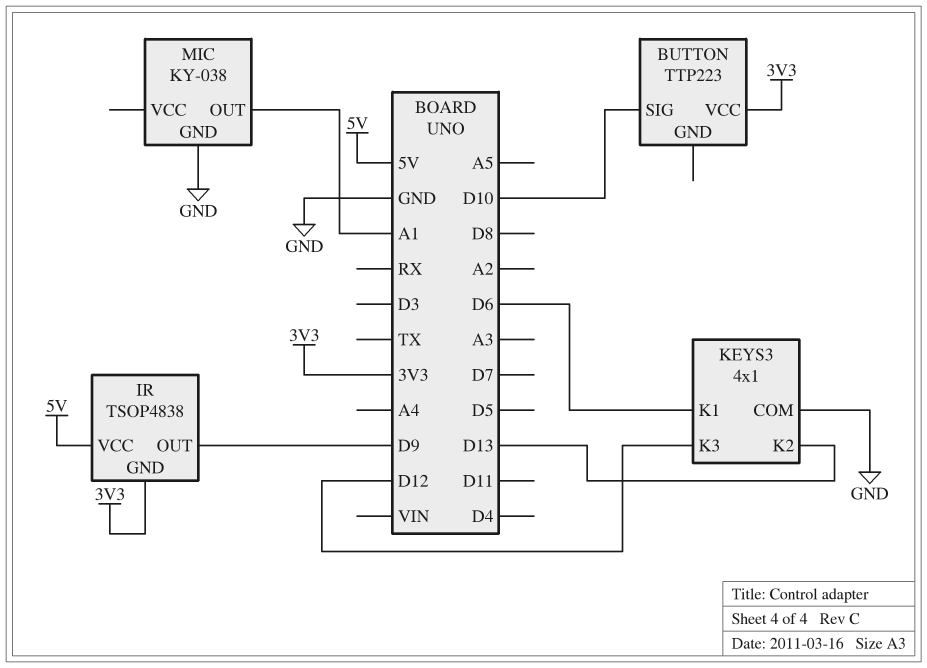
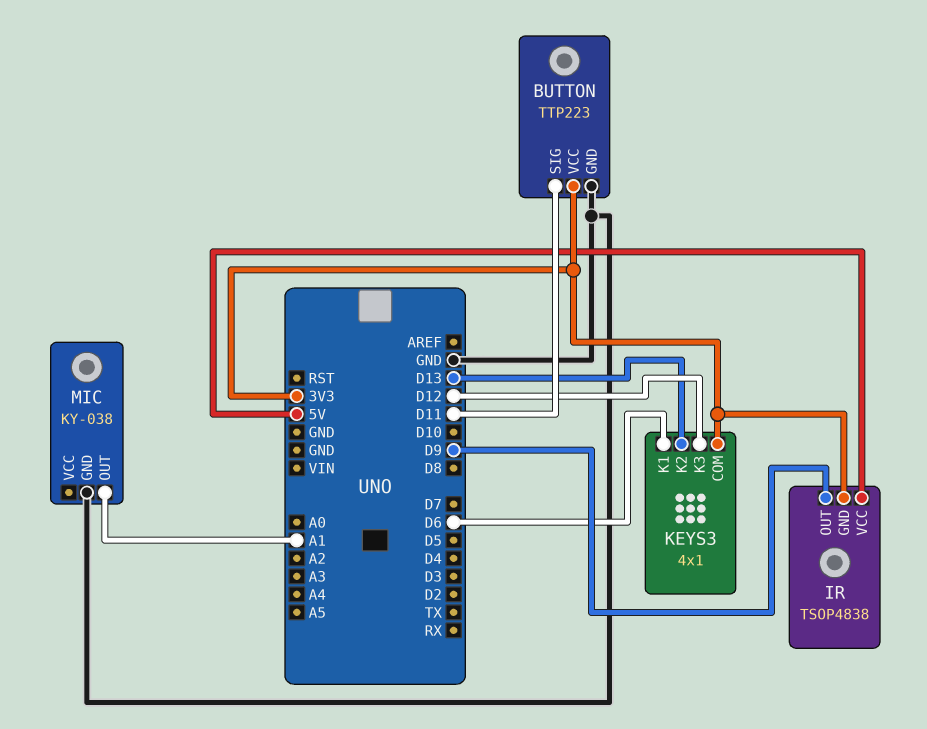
BUTTON pin GND: none -> GND
BUTTON pin SIG: D10 -> D11
KEYS3 pin COM: GND -> 3V3

